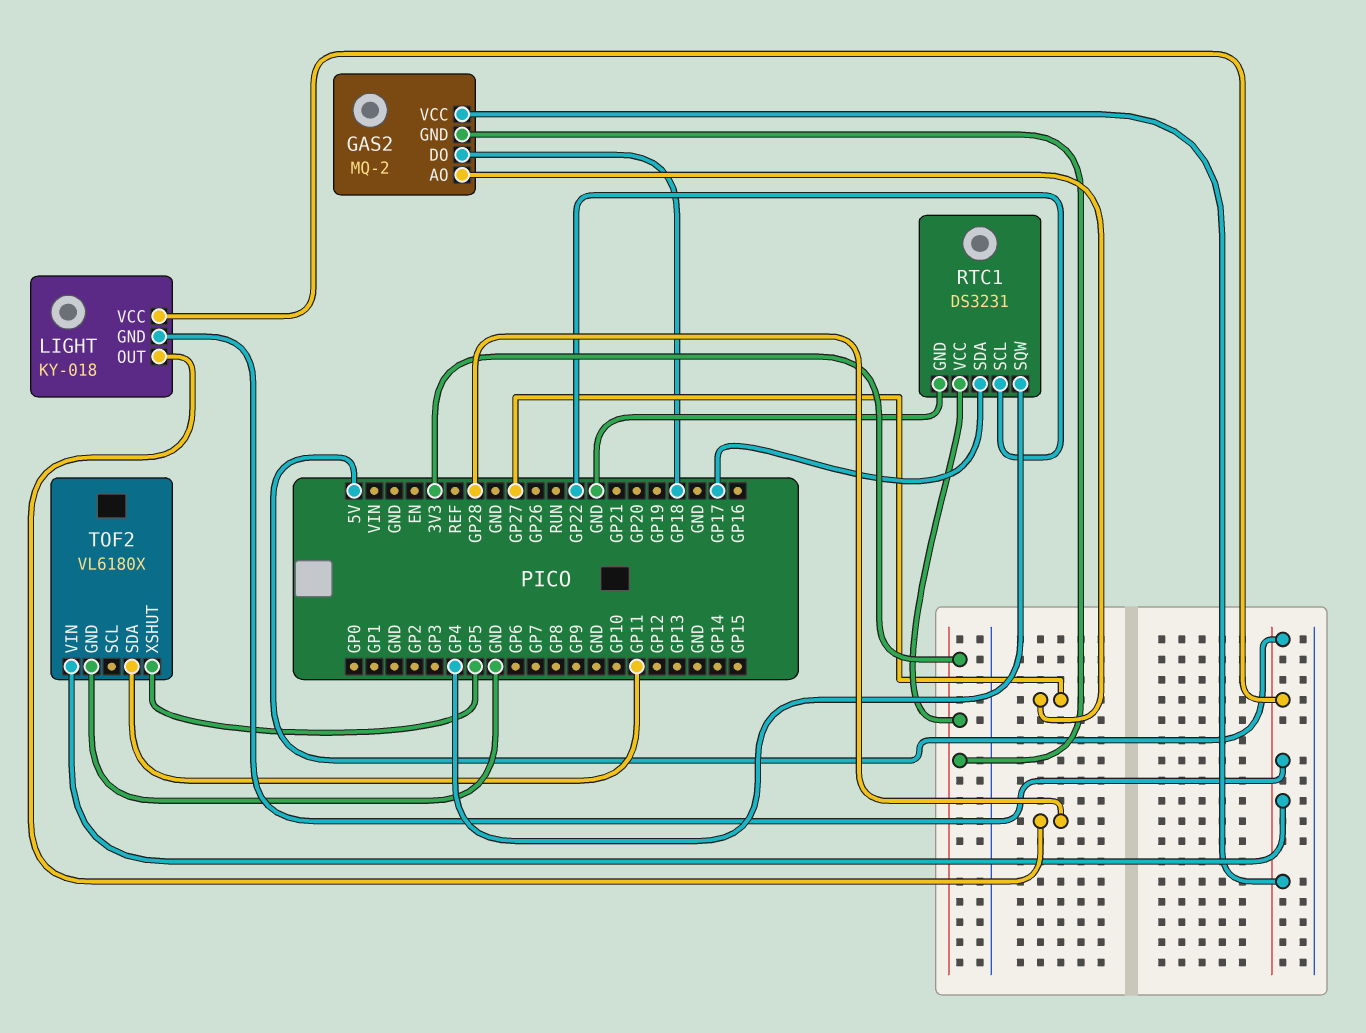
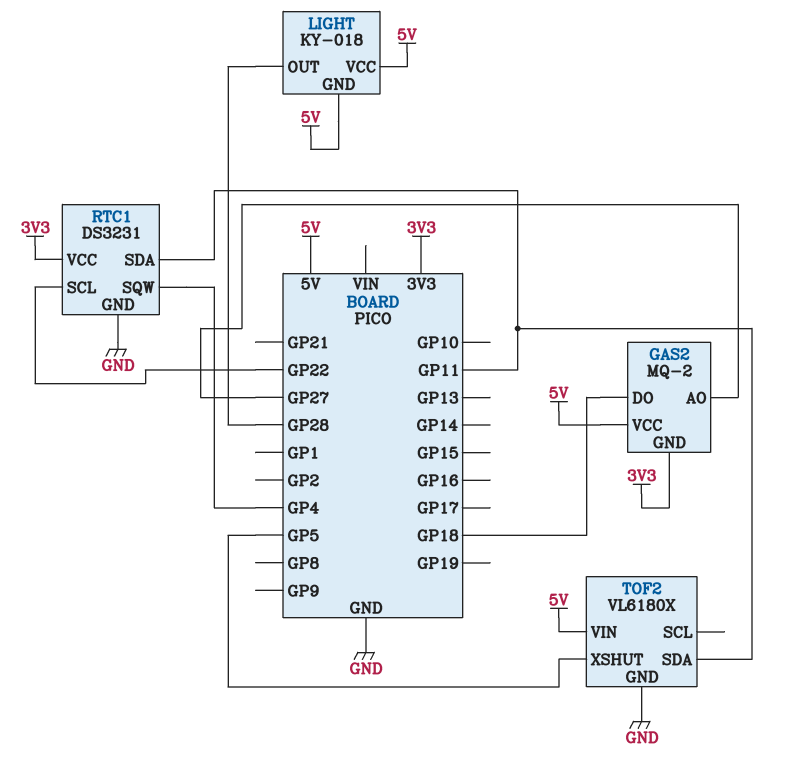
RTC1 pin SDA: GP17 -> GP11

